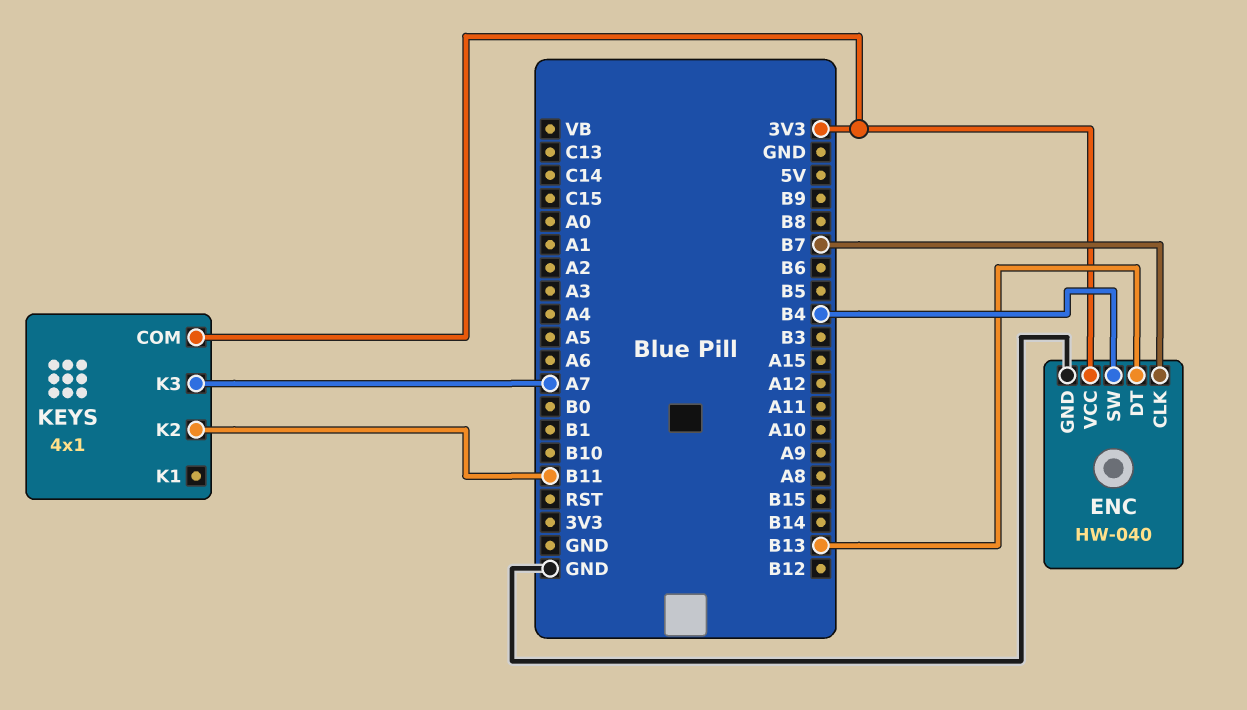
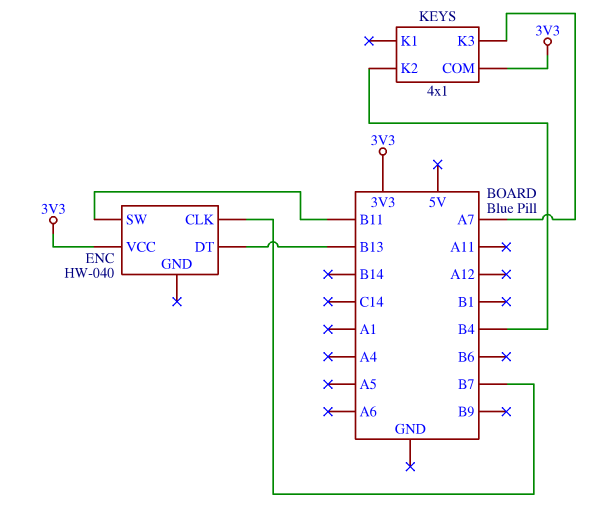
ENC pin GND: GND -> none
ENC pin SW: B4 -> B11
KEYS pin K2: B11 -> B4

